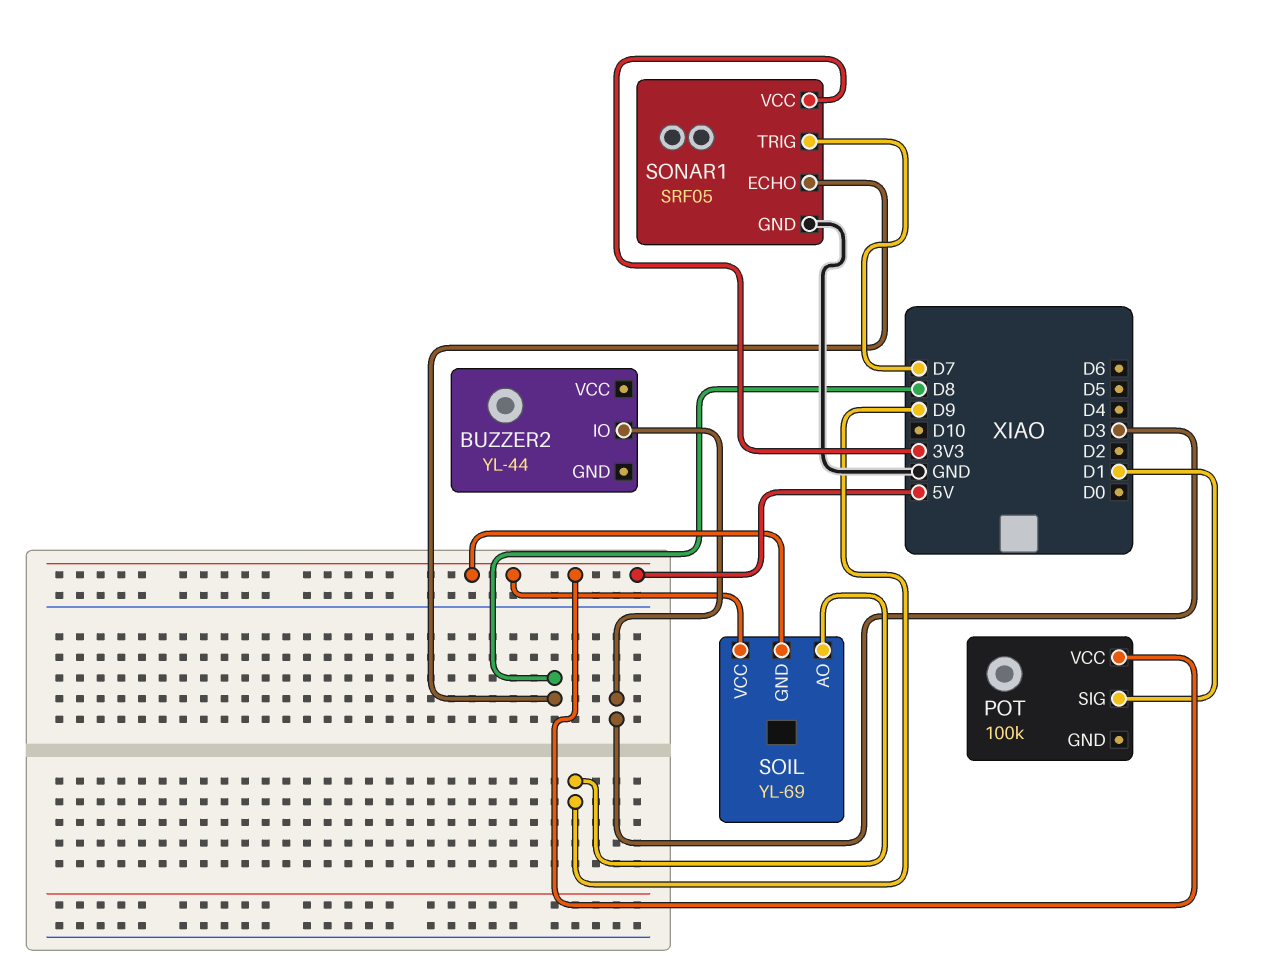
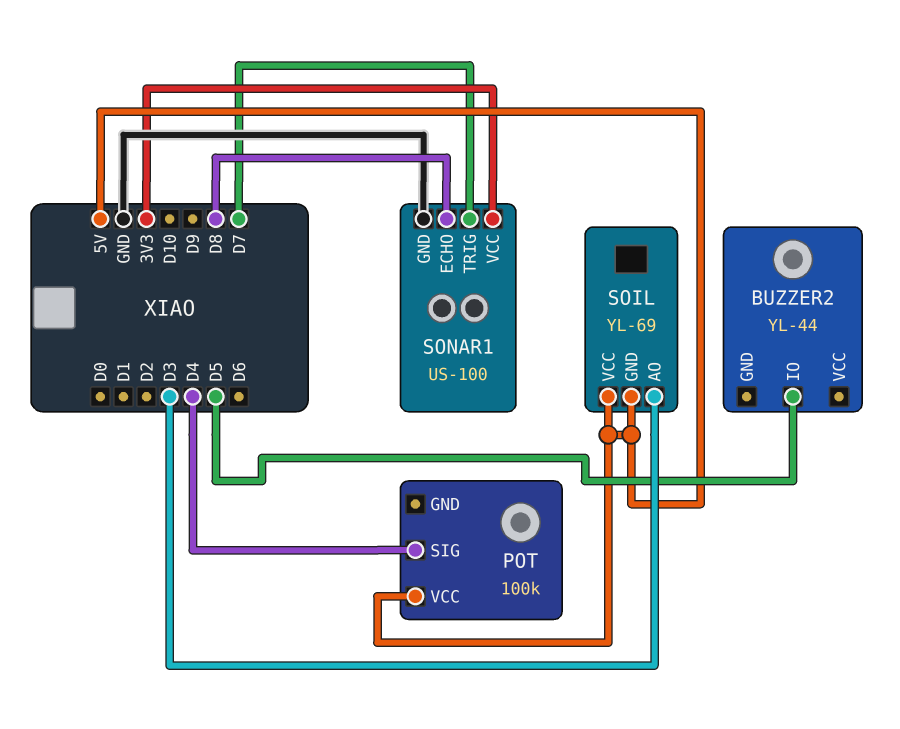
BUZZER2 pin IO: D3 -> D5
POT pin SIG: D1 -> D4
SOIL pin AO: D9 -> D3
SONAR1: SRF05 -> US-100

